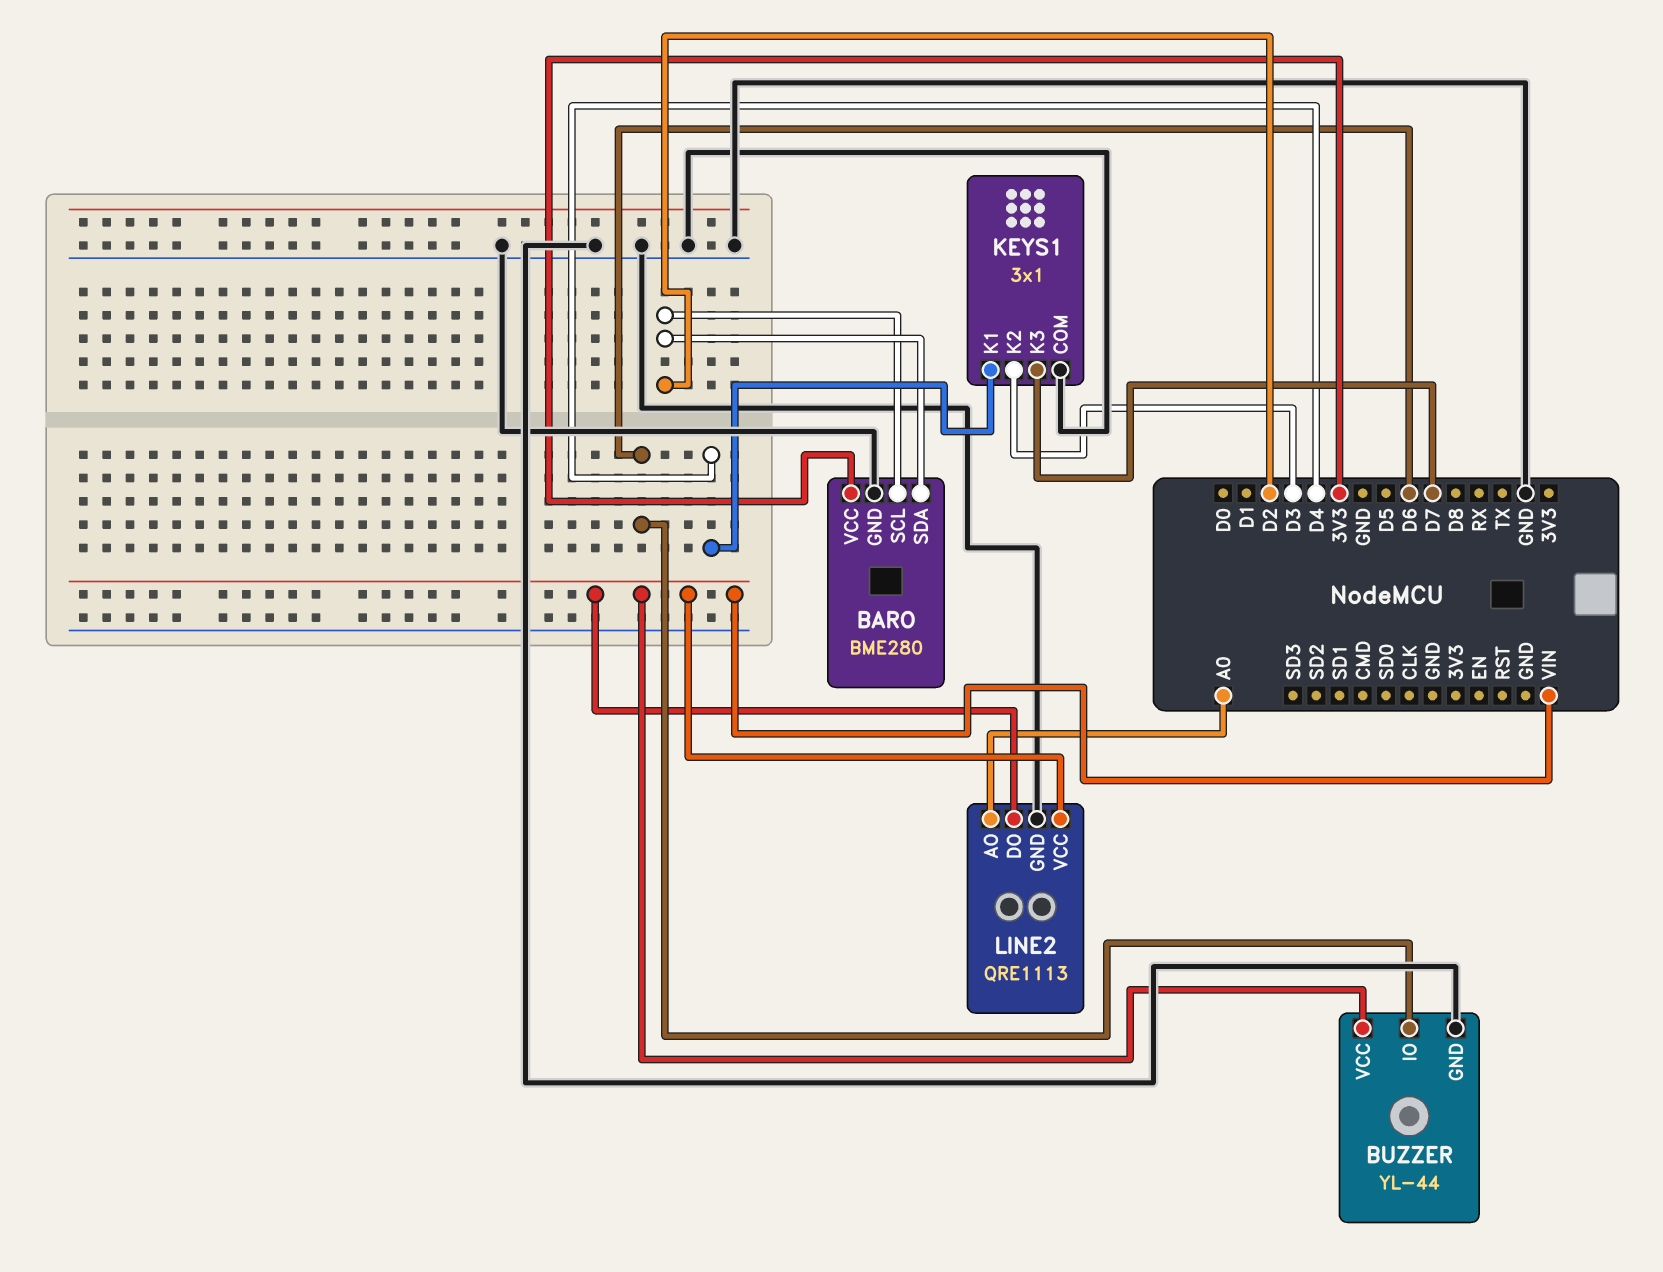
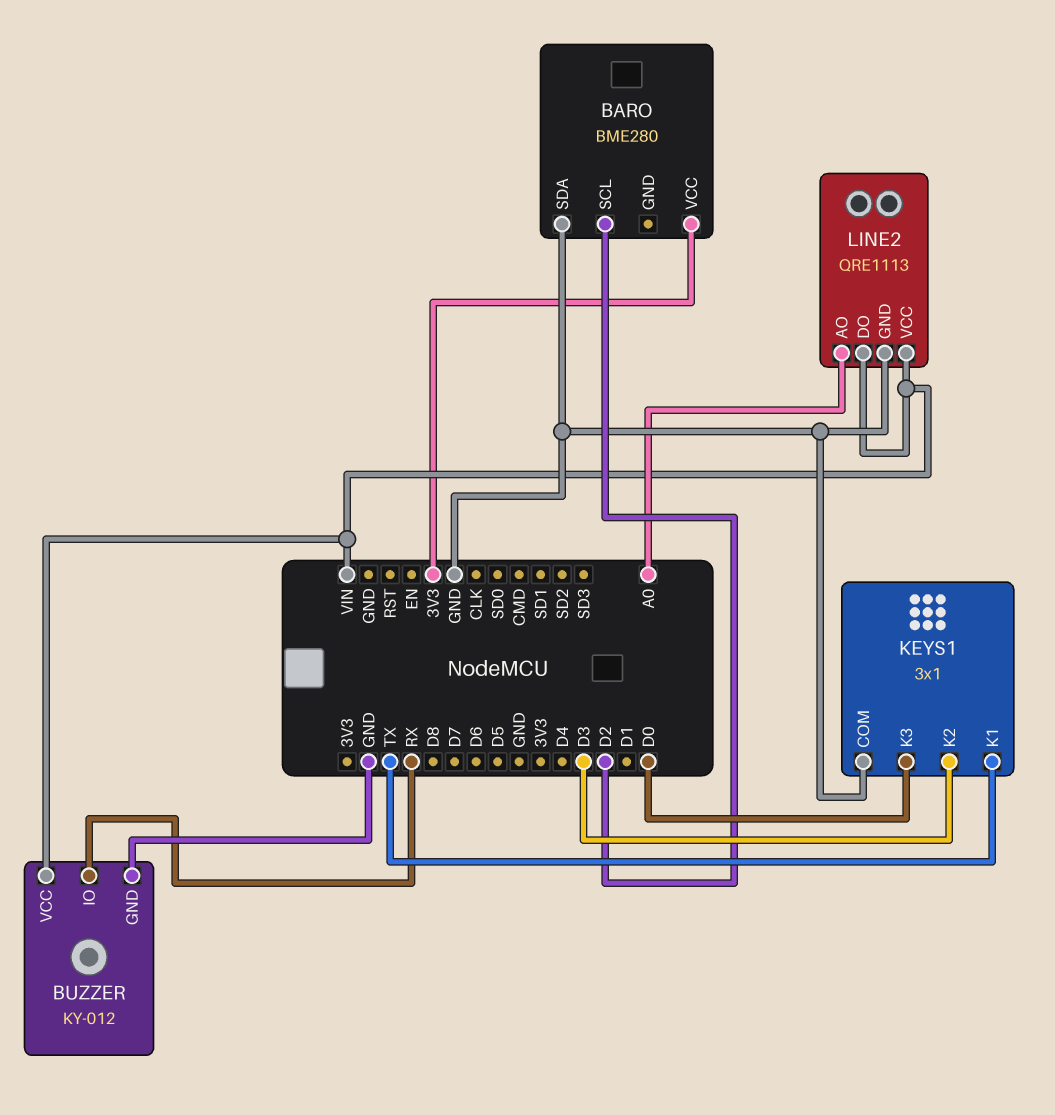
BARO pin GND: GND -> none
BARO pin SDA: D2 -> GND
BUZZER: YL-44 -> KY-012
BUZZER pin IO: D6 -> RX
KEYS1 pin K1: D4 -> TX
KEYS1 pin K3: D7 -> D0

